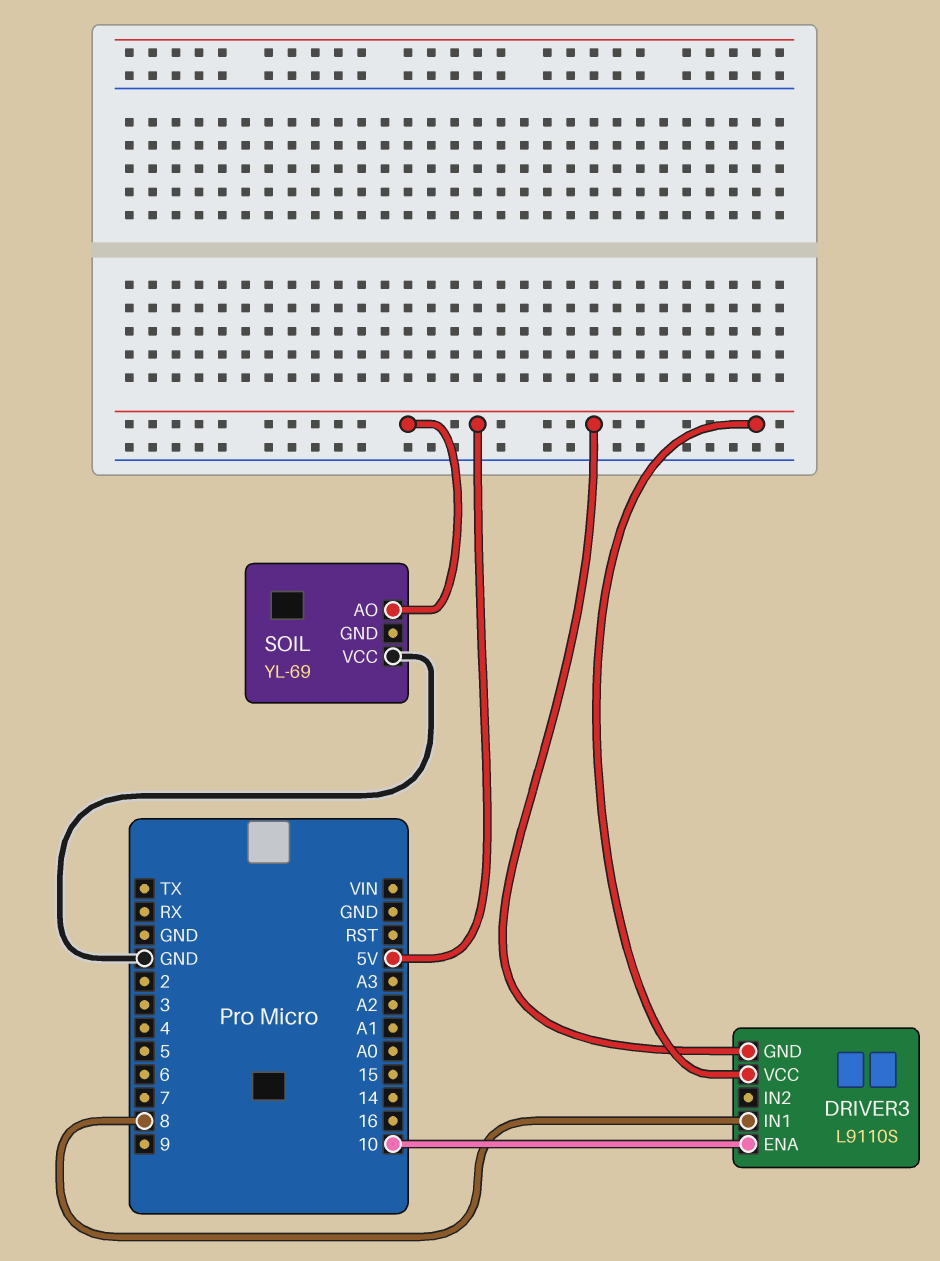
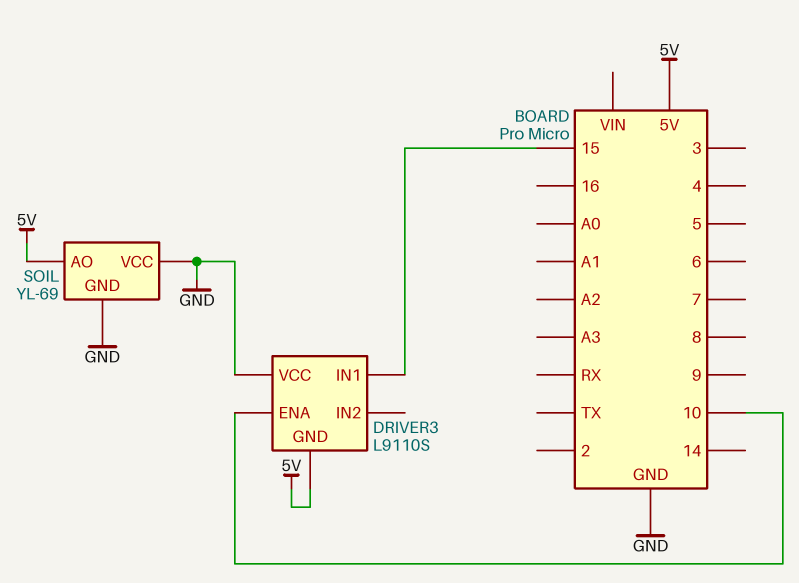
DRIVER3 pin IN1: 8 -> 15
DRIVER3 pin VCC: 5V -> GND
SOIL pin GND: none -> GND

